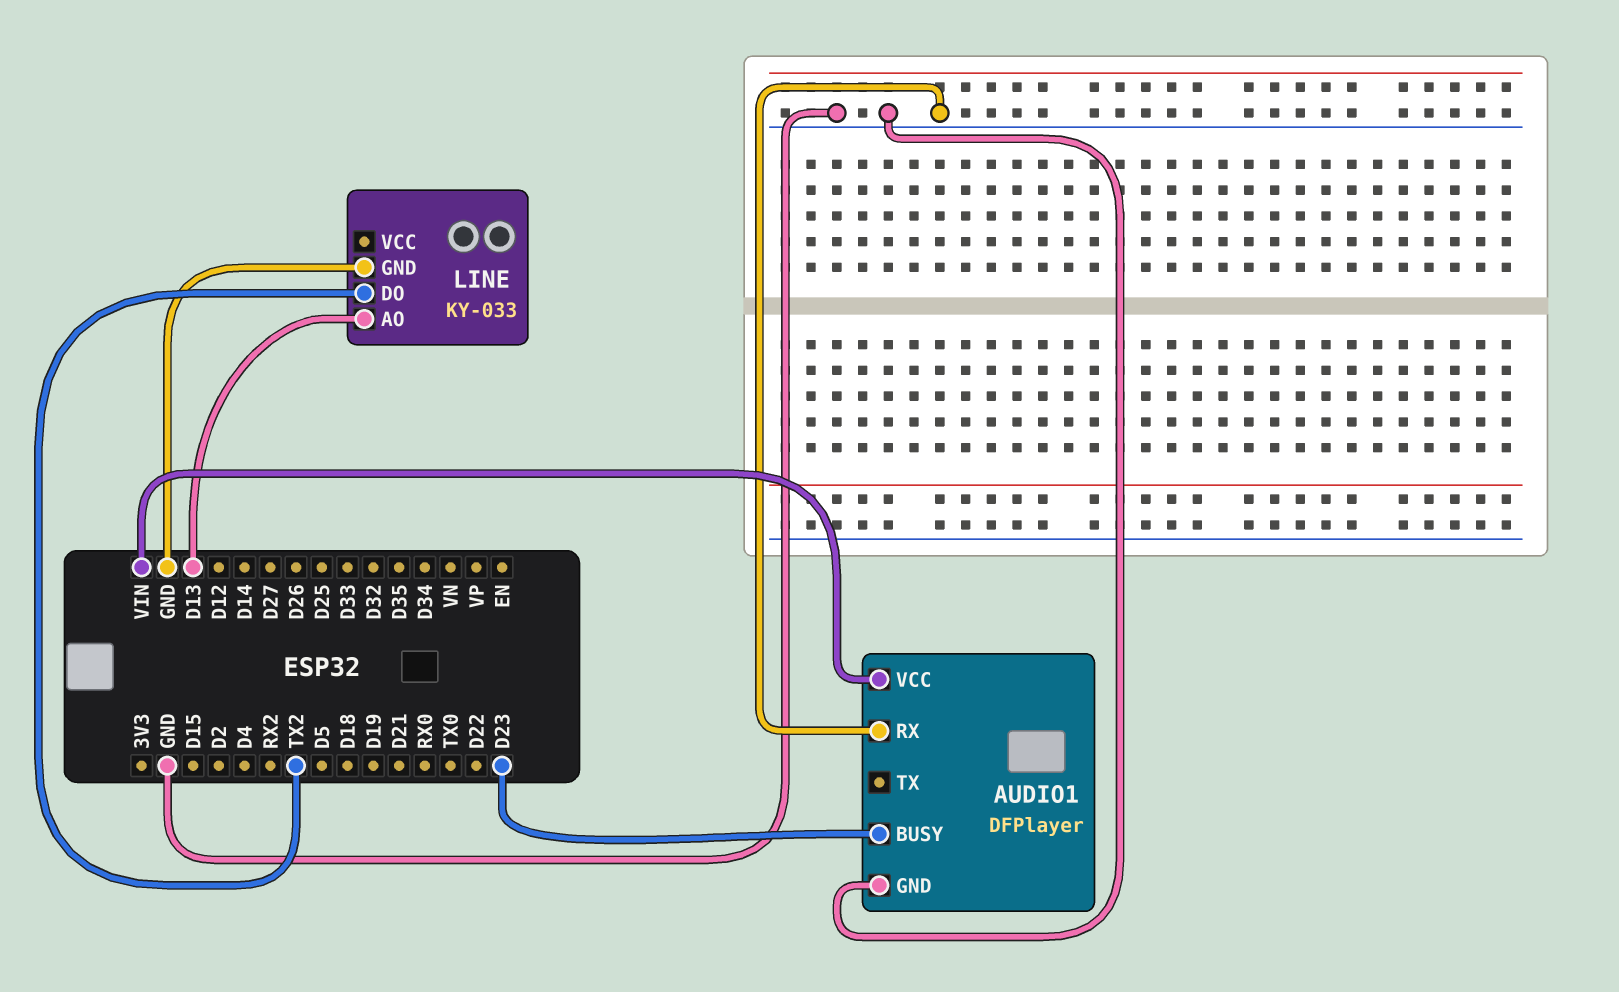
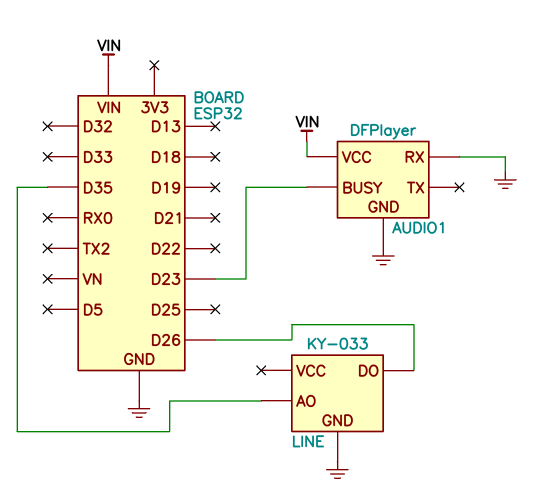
LINE pin AO: D13 -> D35
LINE pin DO: TX2 -> D26

